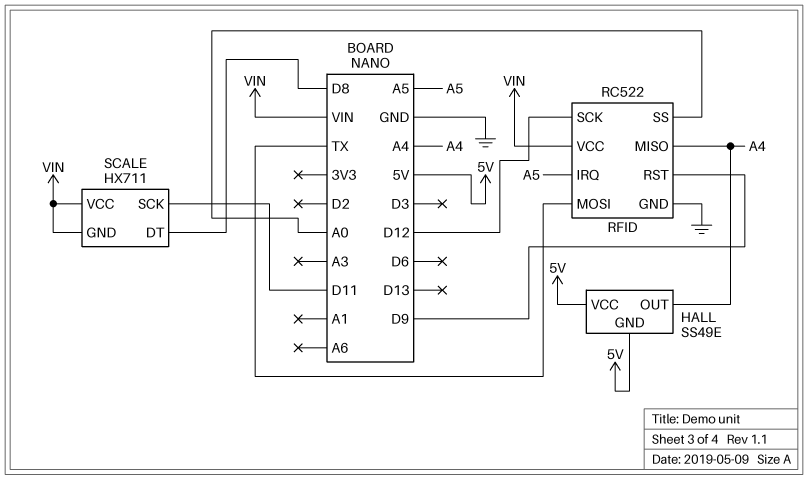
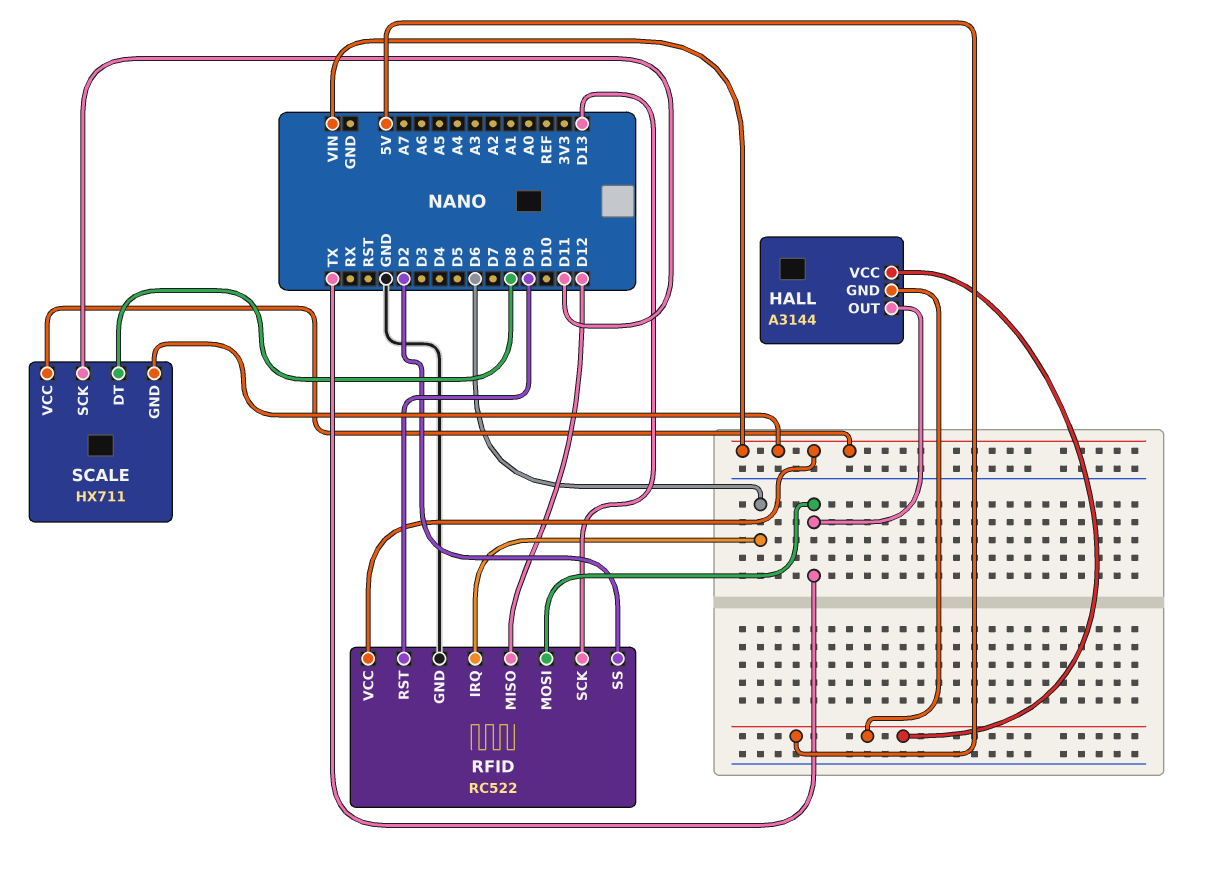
HALL: SS49E -> A3144
HALL pin OUT: A4 -> TX
RFID pin IRQ: A5 -> D6
RFID pin MISO: A4 -> D12
RFID pin SCK: D12 -> D13
RFID pin SS: A0 -> D2

